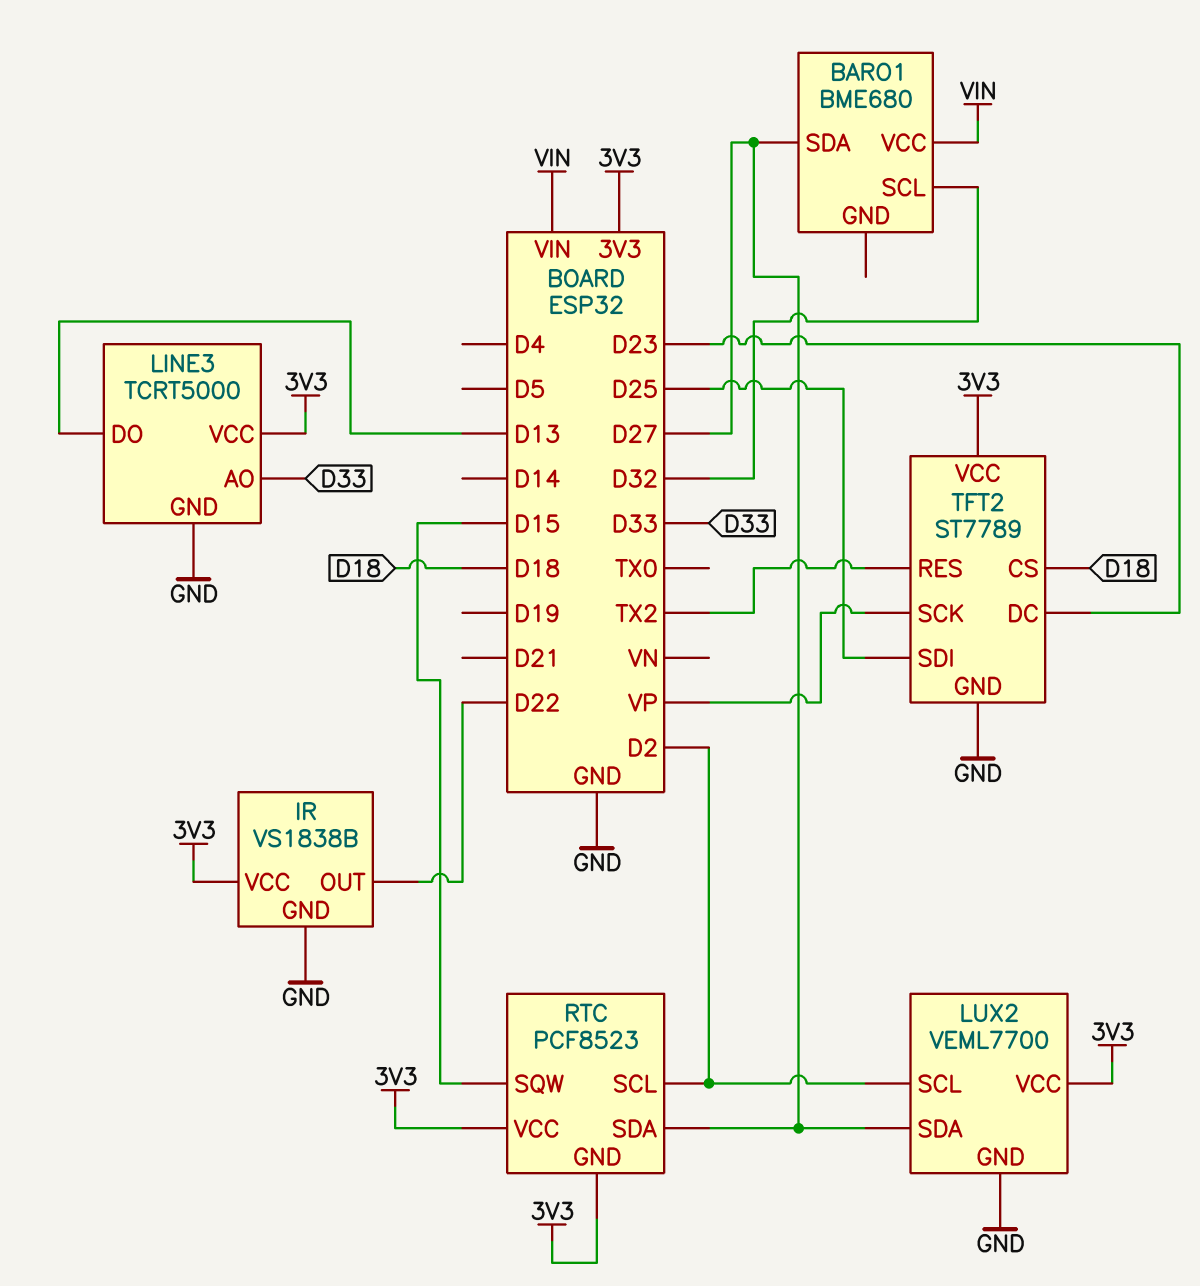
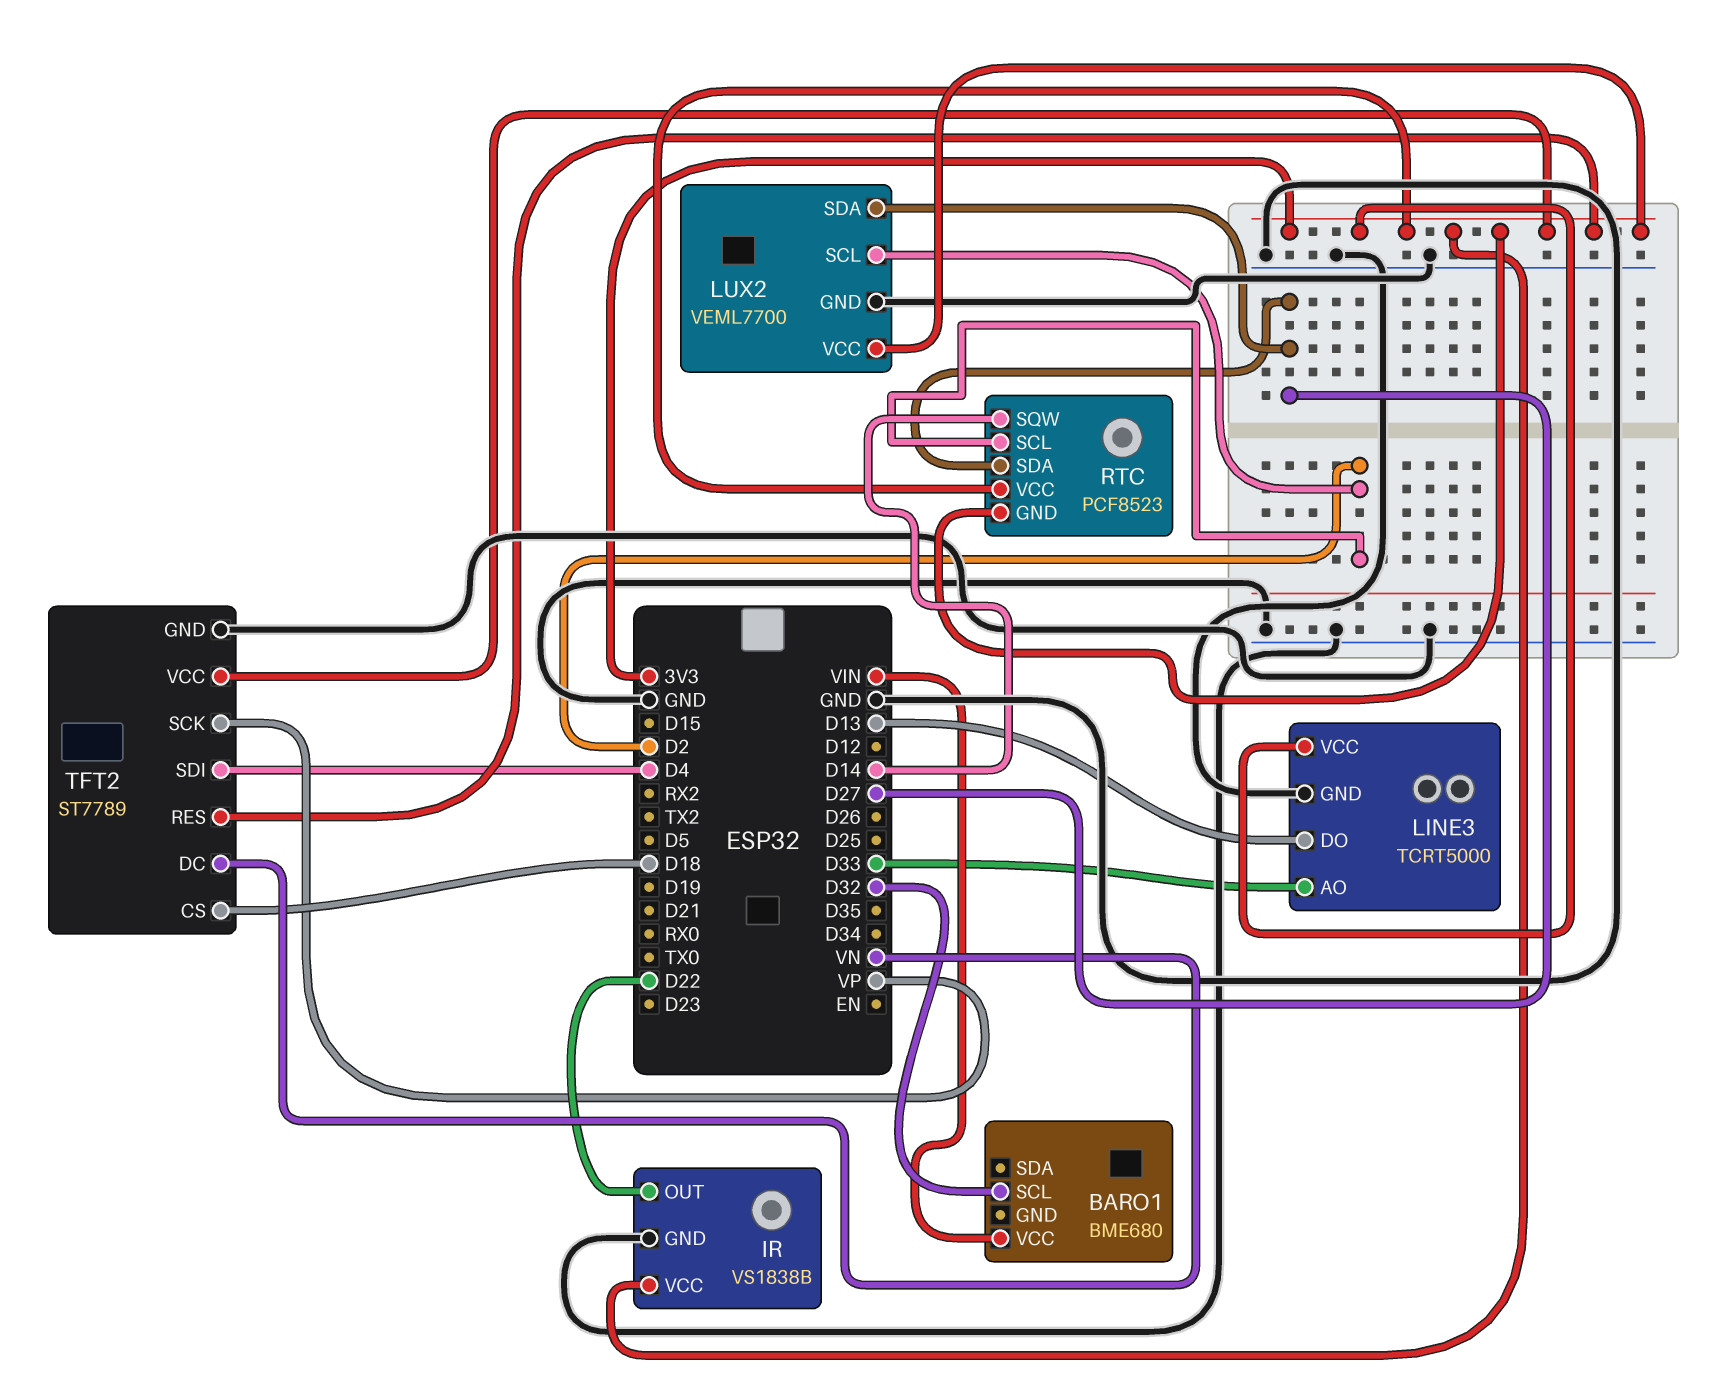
BARO1 pin SDA: D27 -> none
RTC pin SQW: D15 -> D14
TFT2 pin DC: D23 -> VN
TFT2 pin RES: TX2 -> 3V3
TFT2 pin SDI: D25 -> D4

